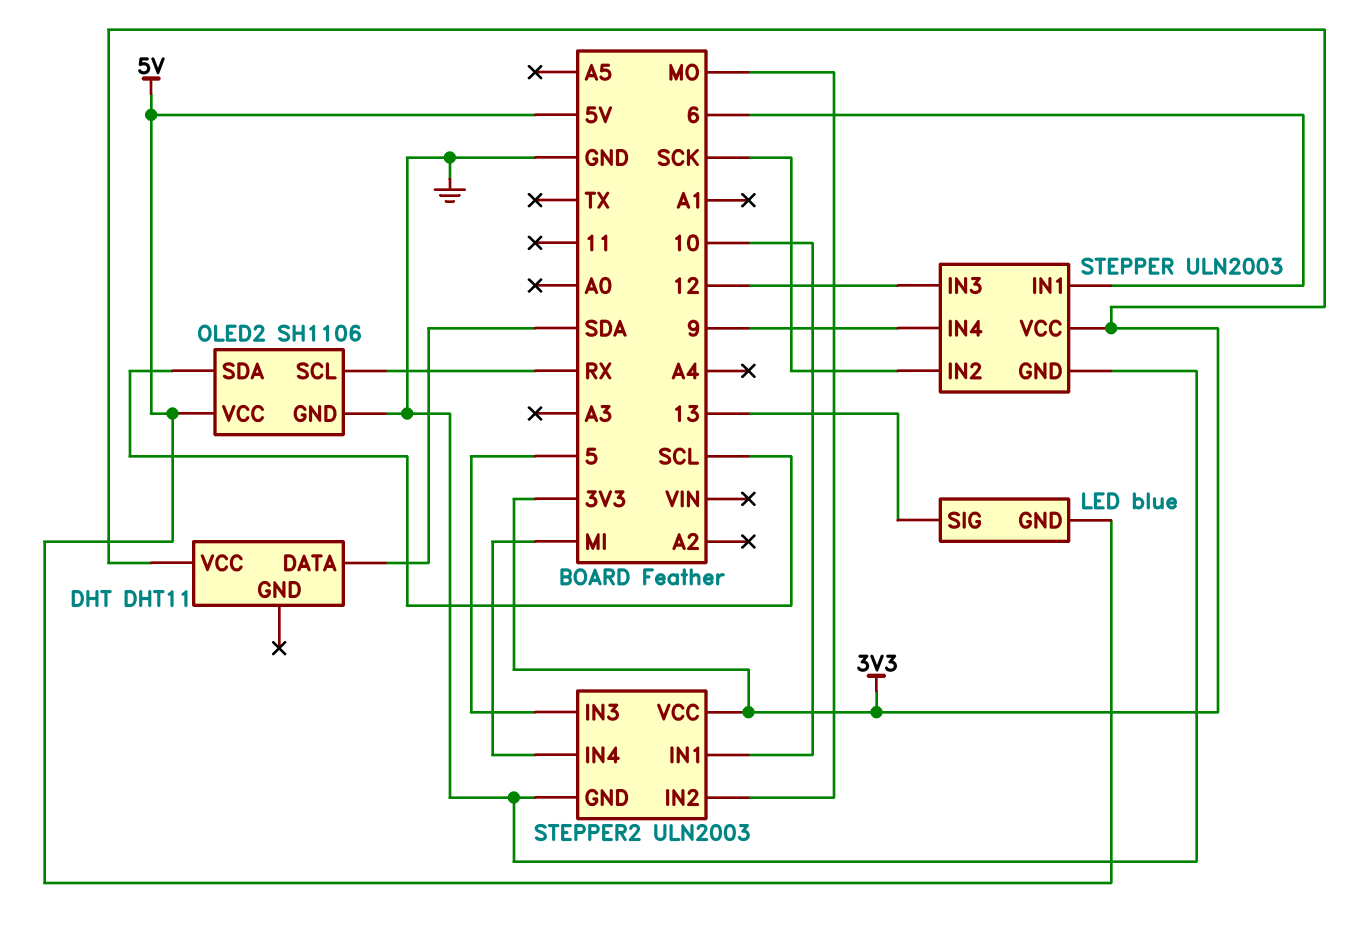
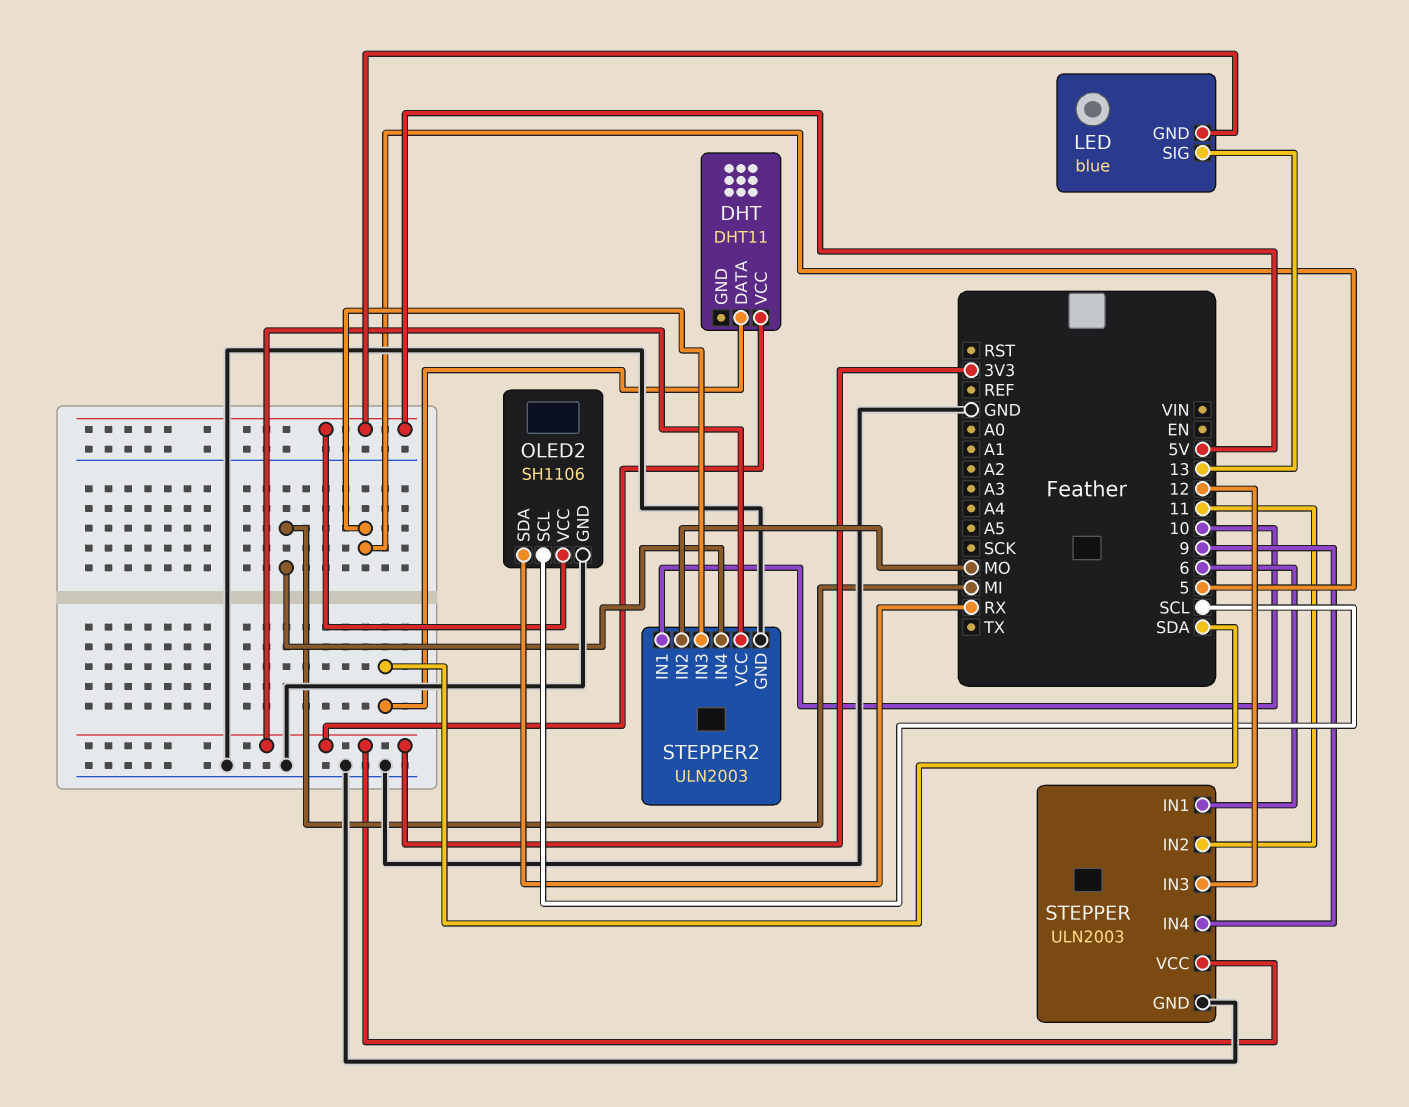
OLED2 pin SCL: RX -> SCL
OLED2 pin SDA: SCL -> RX
STEPPER pin IN2: SCK -> 11

